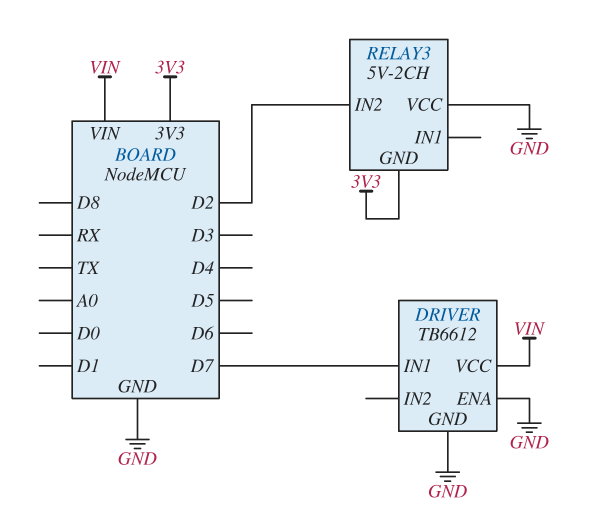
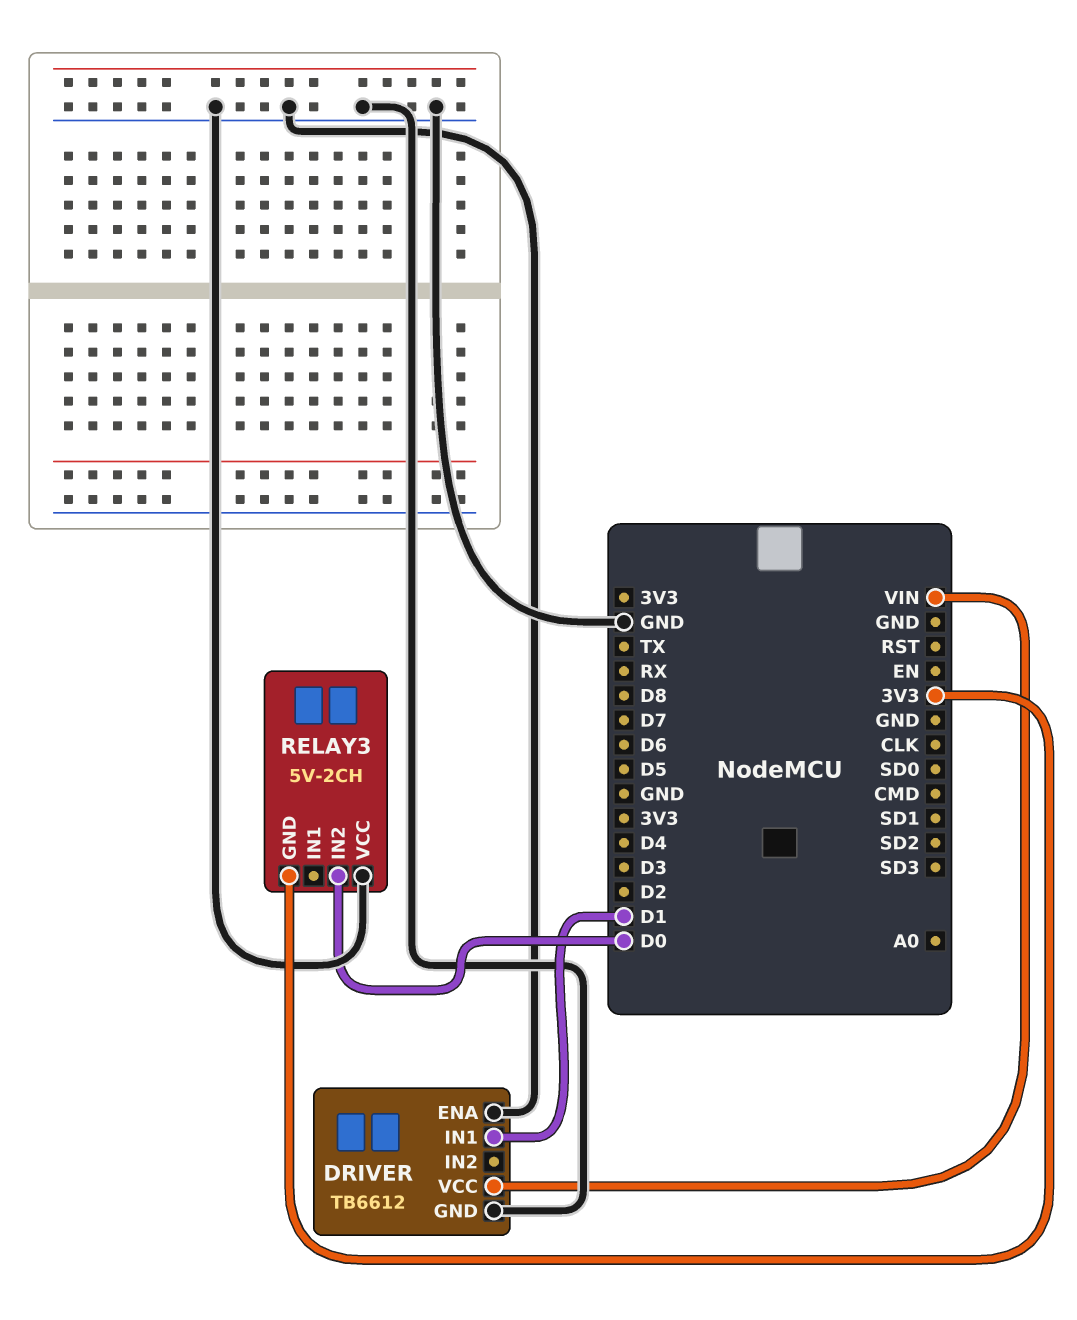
DRIVER pin IN1: D7 -> D1
RELAY3 pin IN2: D2 -> D0

